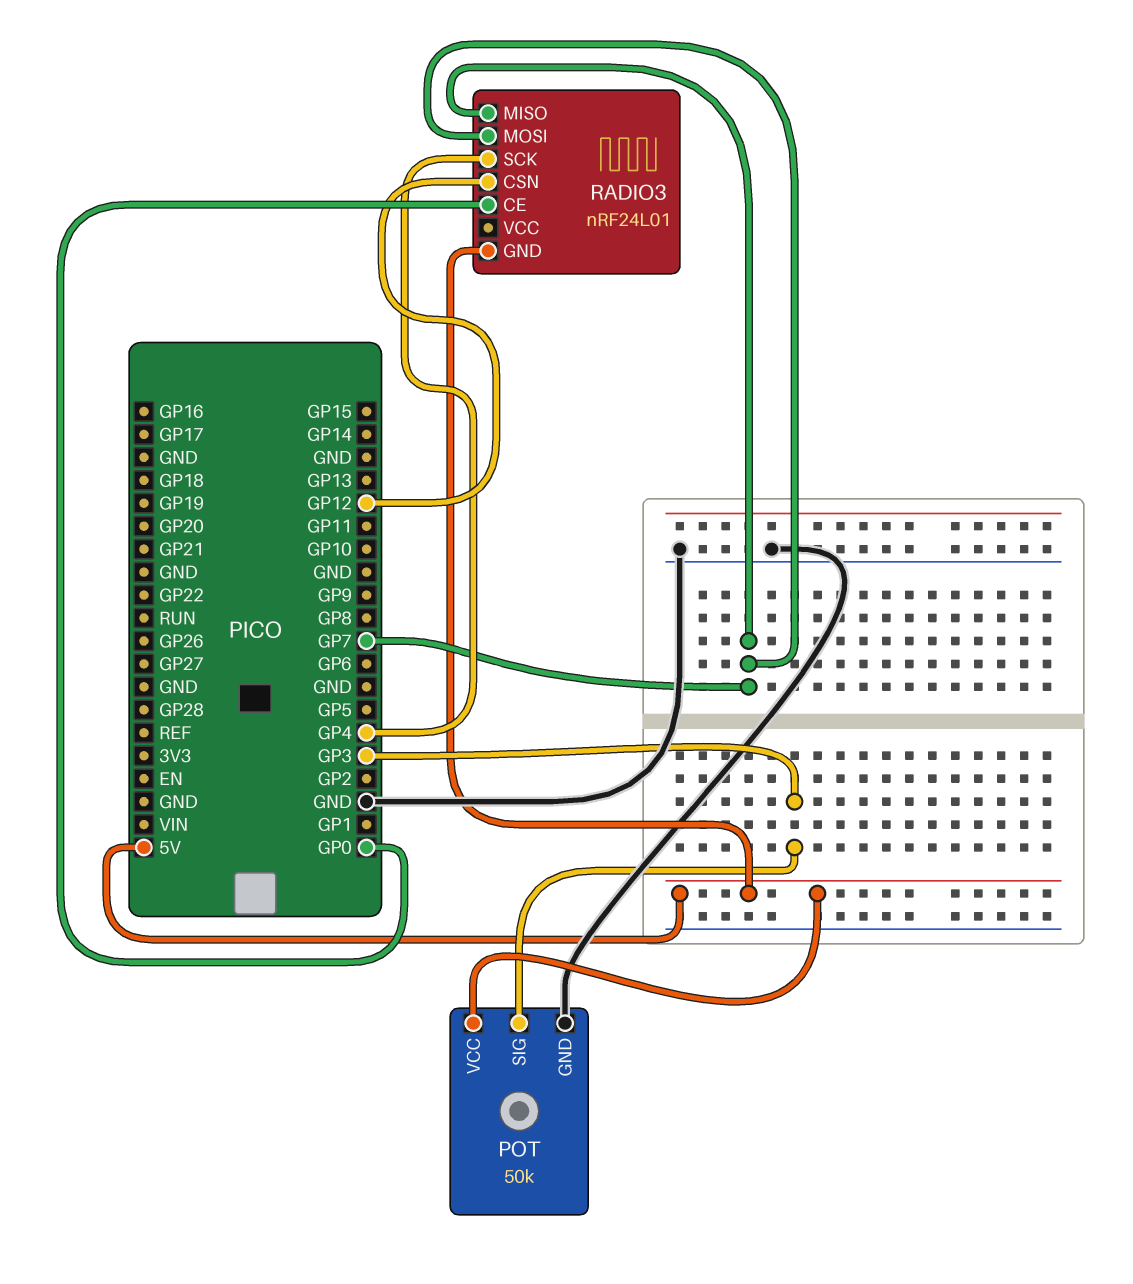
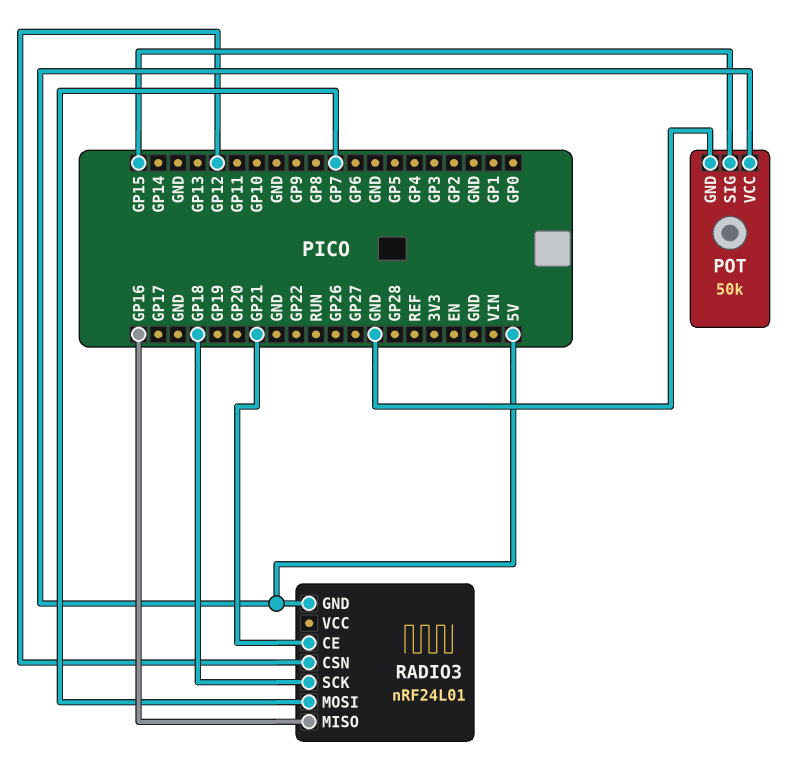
POT pin SIG: GP3 -> GP15
RADIO3 pin CE: GP0 -> GP21
RADIO3 pin MISO: GP7 -> GP16
RADIO3 pin SCK: GP4 -> GP18

